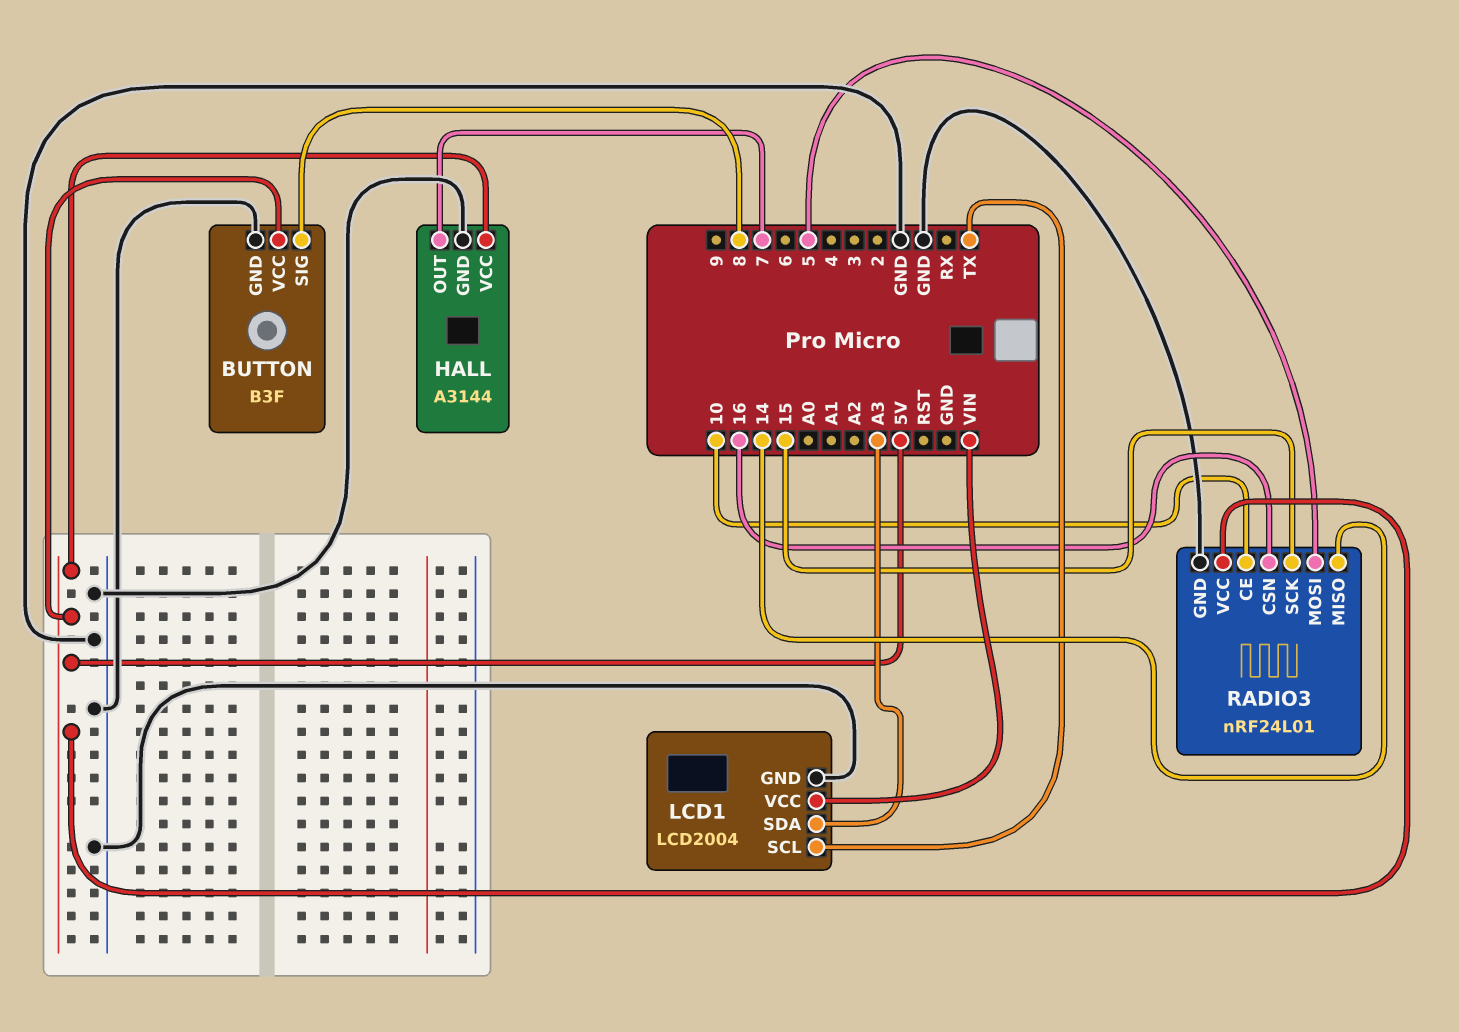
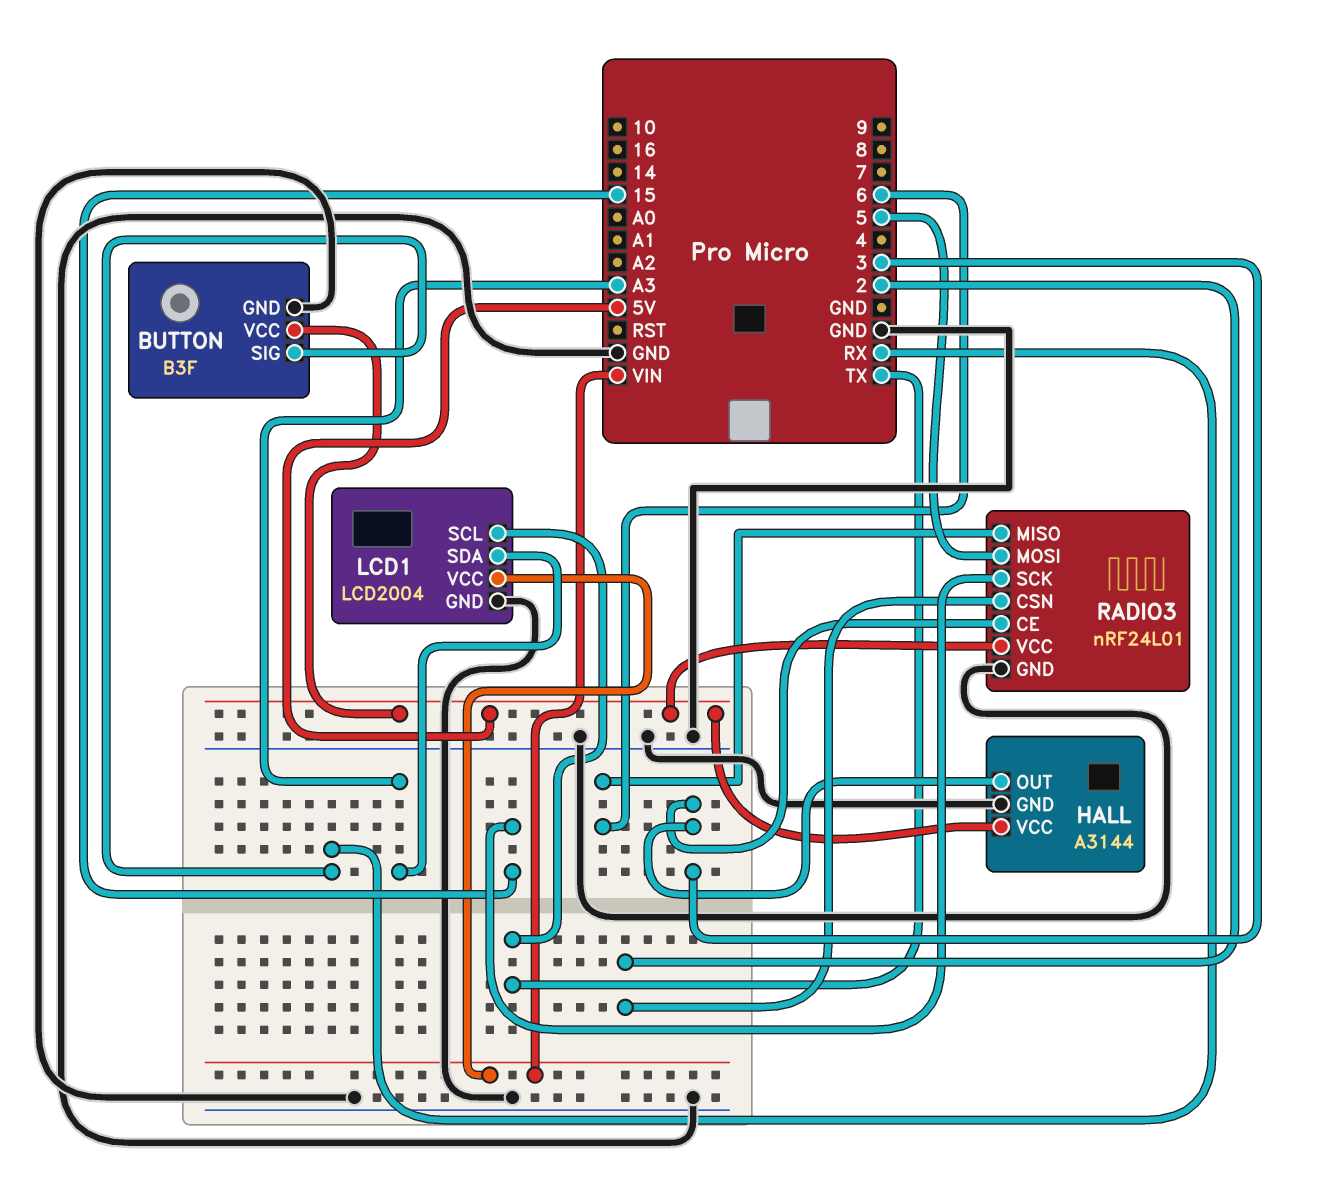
BUTTON pin SIG: 8 -> RX
HALL pin OUT: 7 -> 3
RADIO3 pin CE: 10 -> 3
RADIO3 pin CSN: 16 -> 2
RADIO3 pin MISO: 14 -> 6

